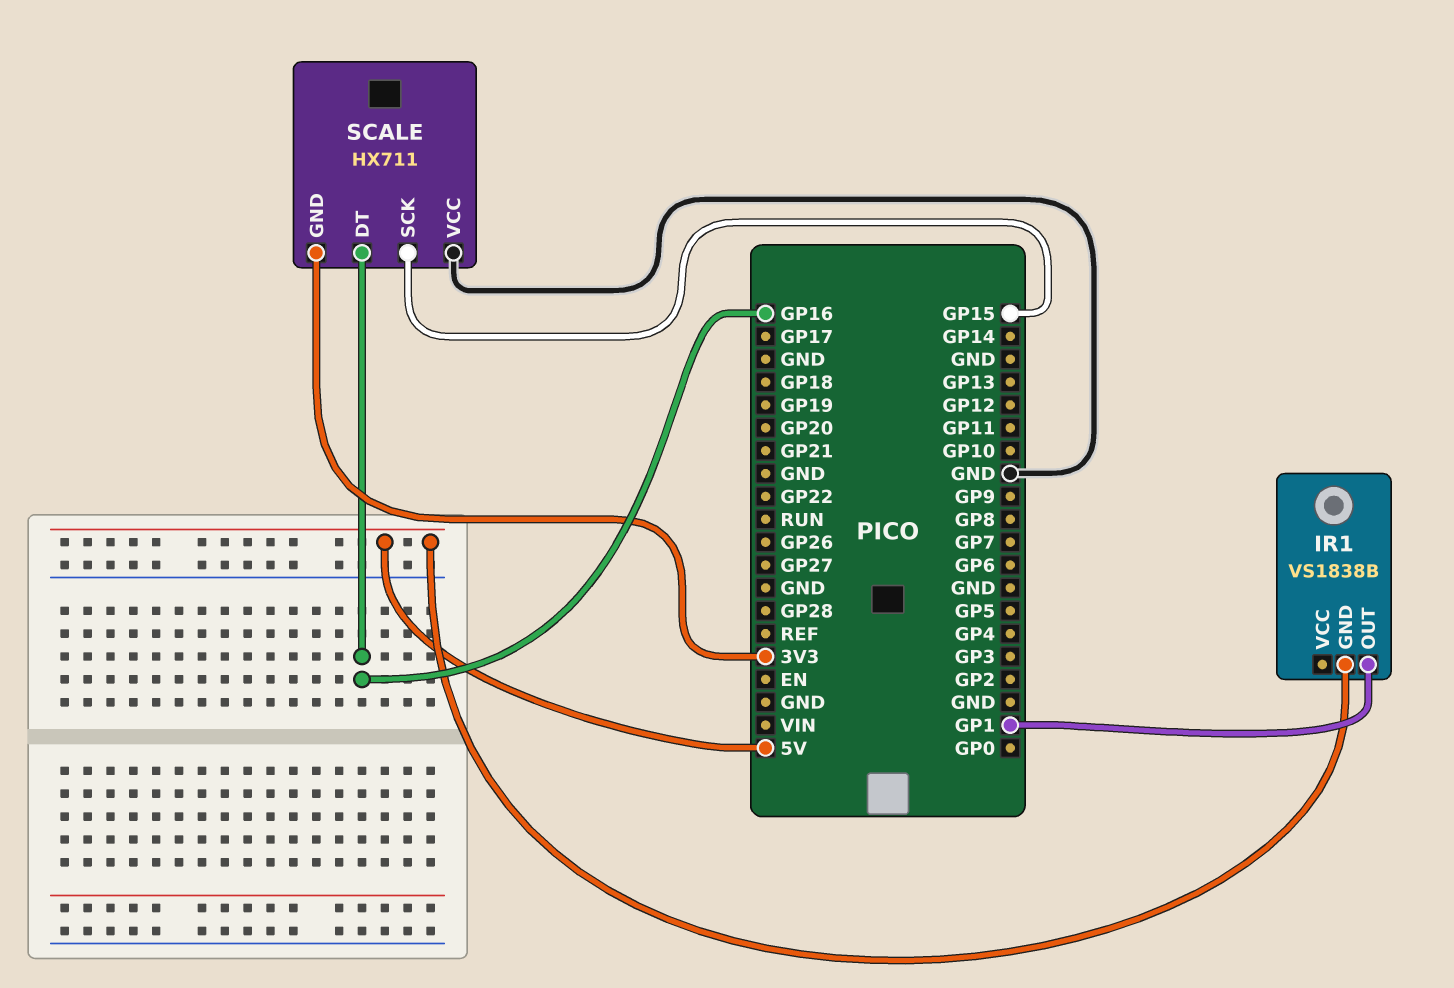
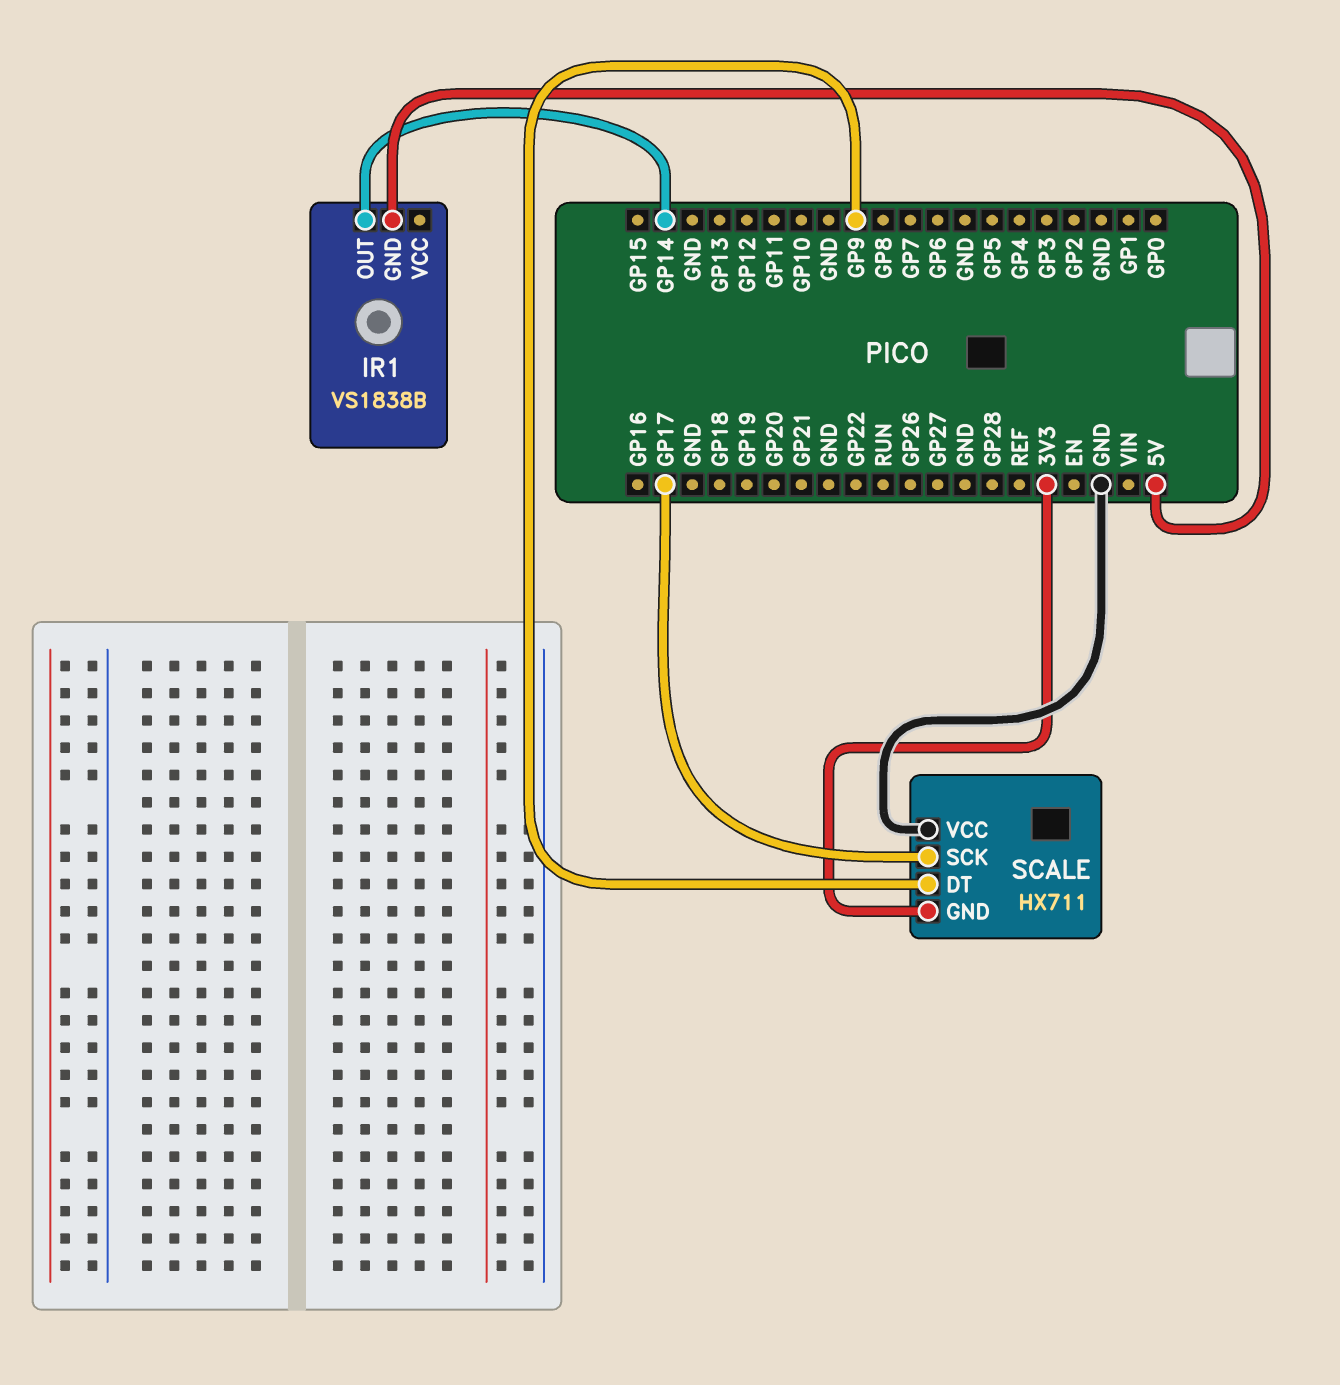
IR1 pin OUT: GP1 -> GP14
SCALE pin DT: GP16 -> GP9
SCALE pin SCK: GP15 -> GP17

